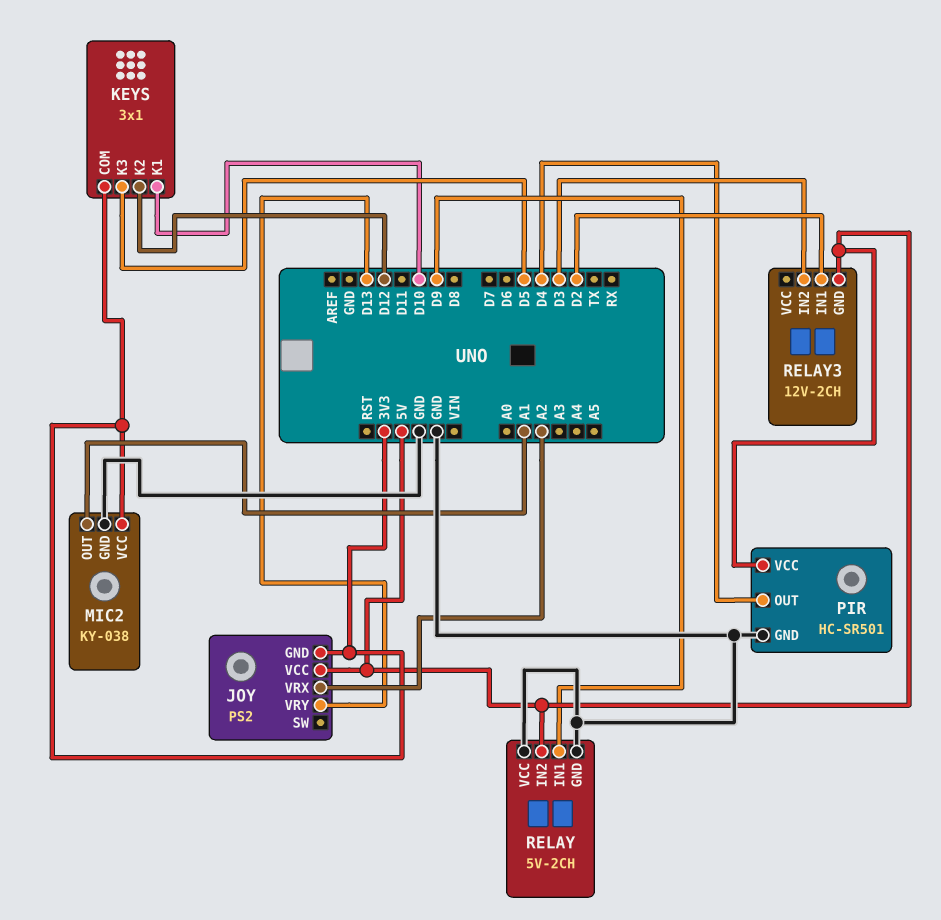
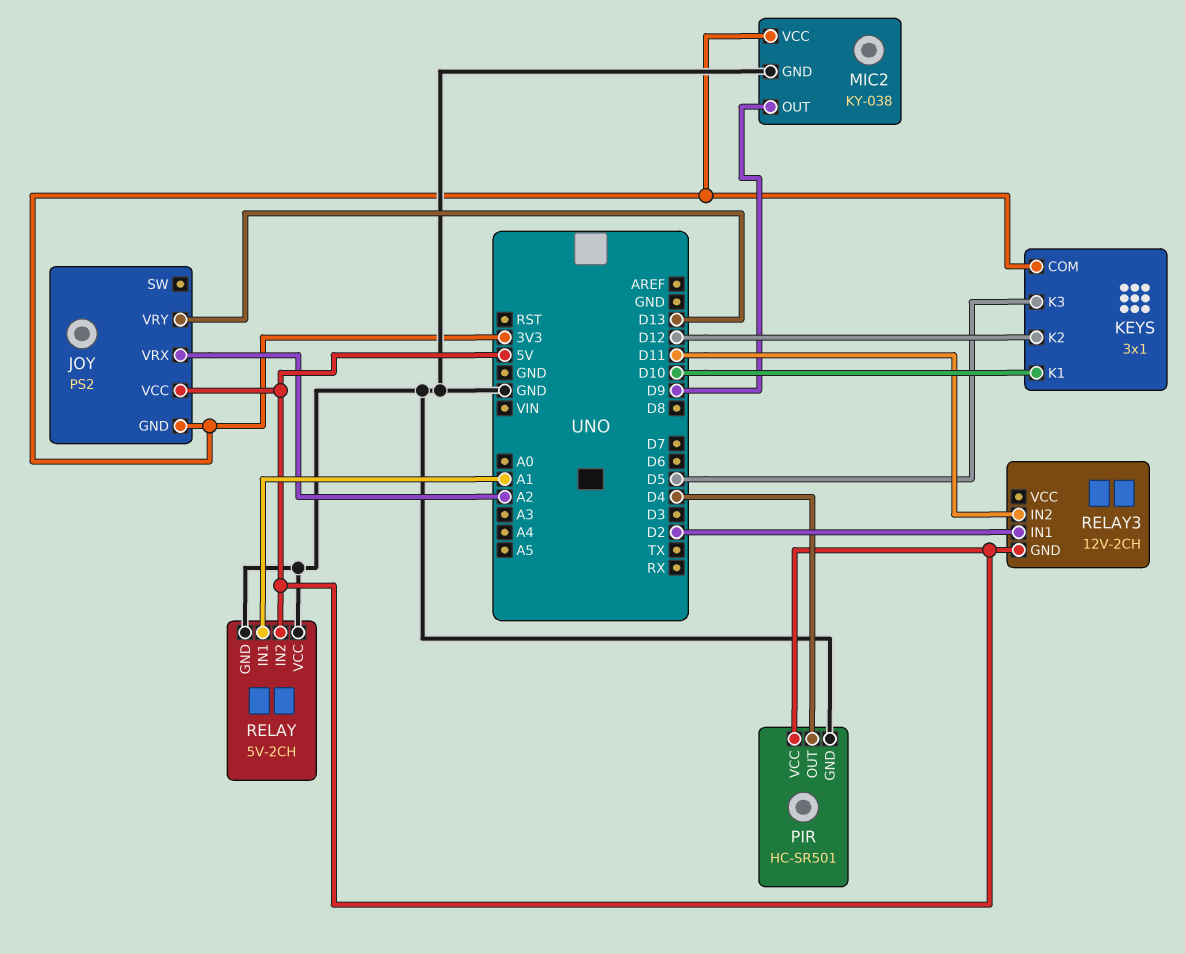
MIC2 pin OUT: A1 -> D9
RELAY pin IN1: D9 -> A1
RELAY3 pin IN2: D3 -> D11

